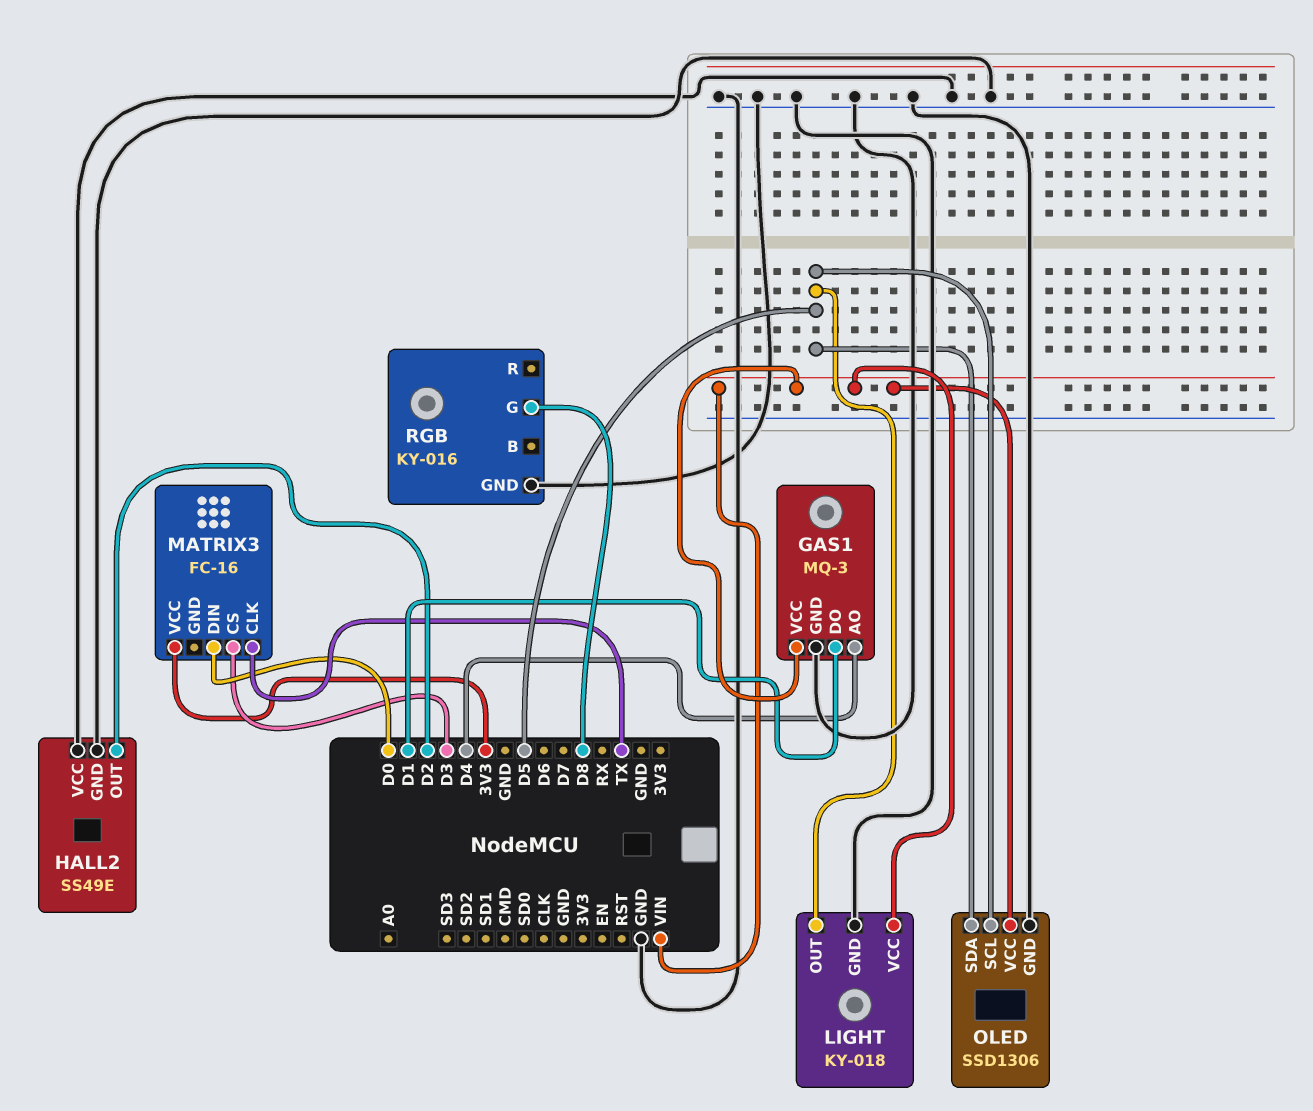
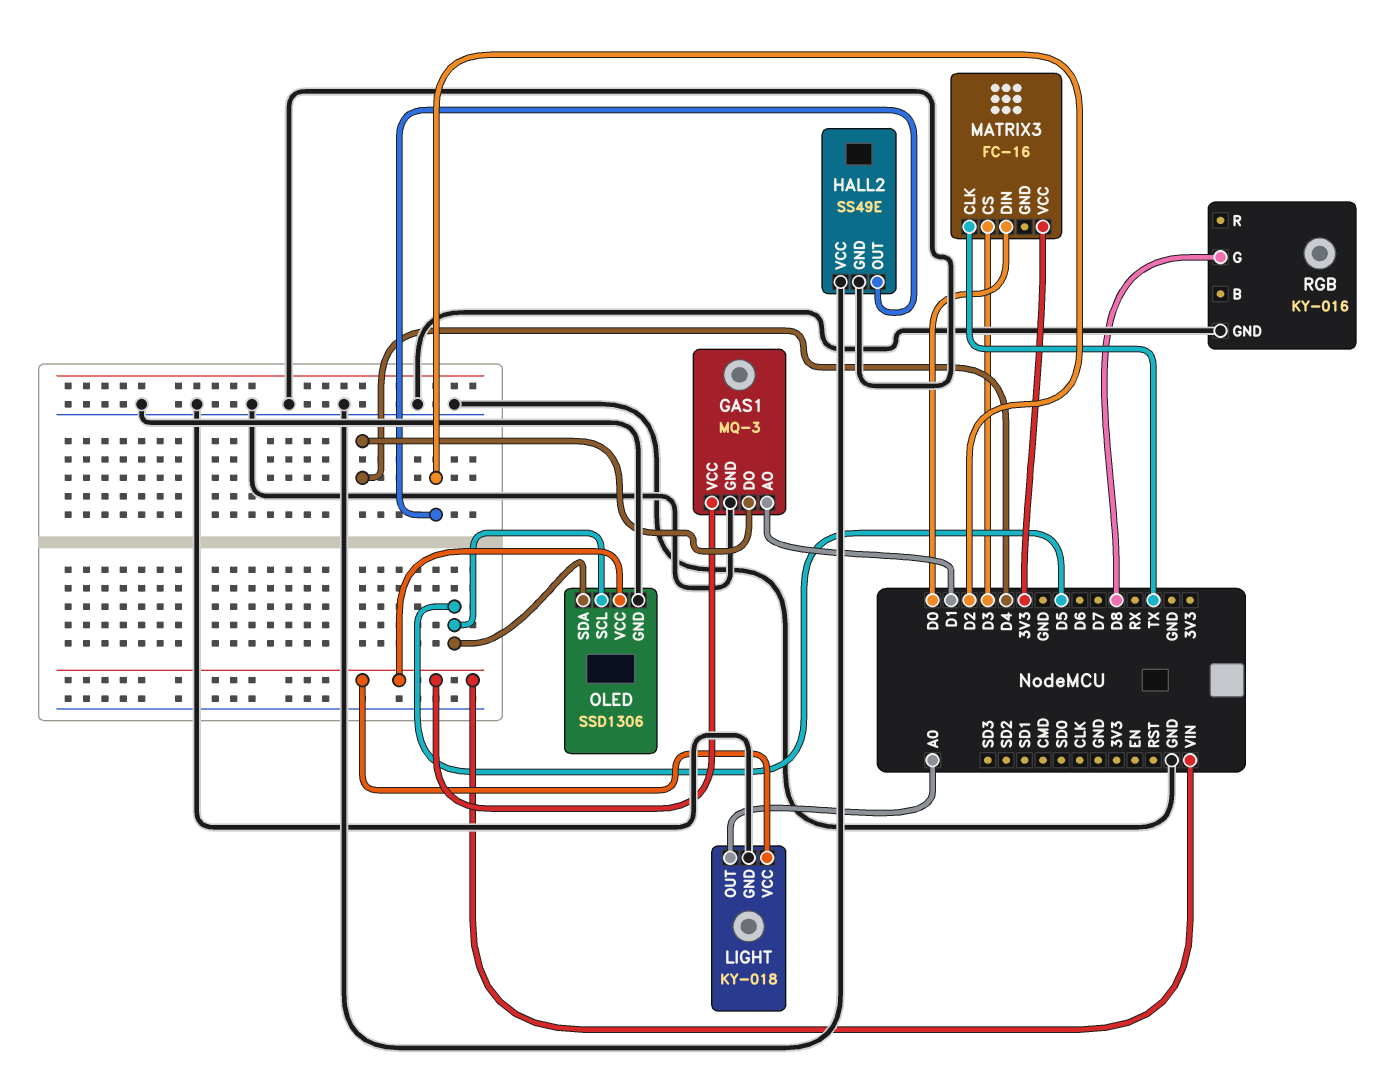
GAS1 pin AO: D4 -> D1
GAS1 pin DO: D1 -> D4
LIGHT pin OUT: D5 -> A0

